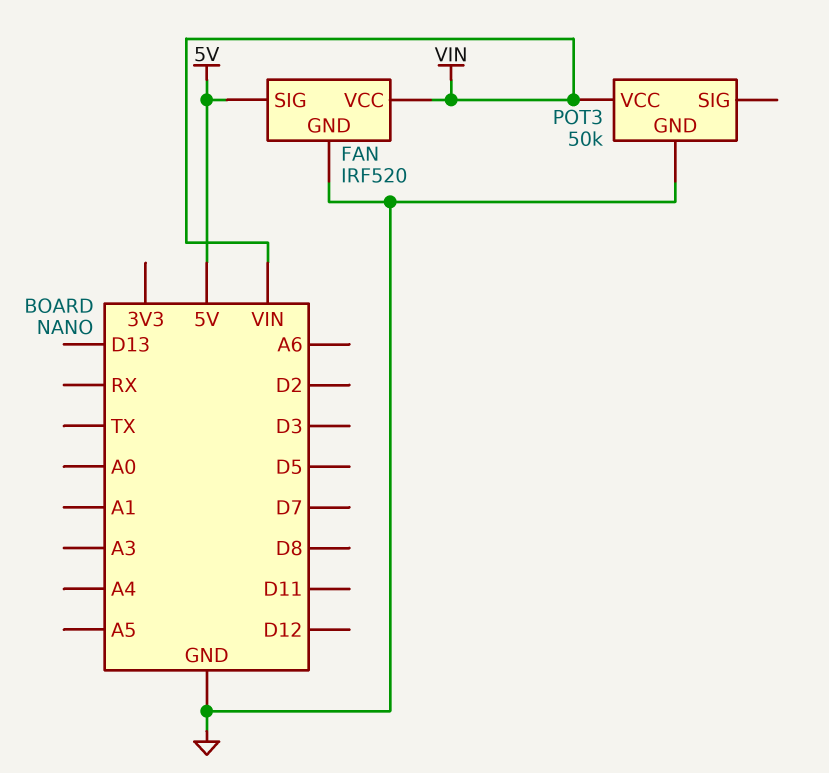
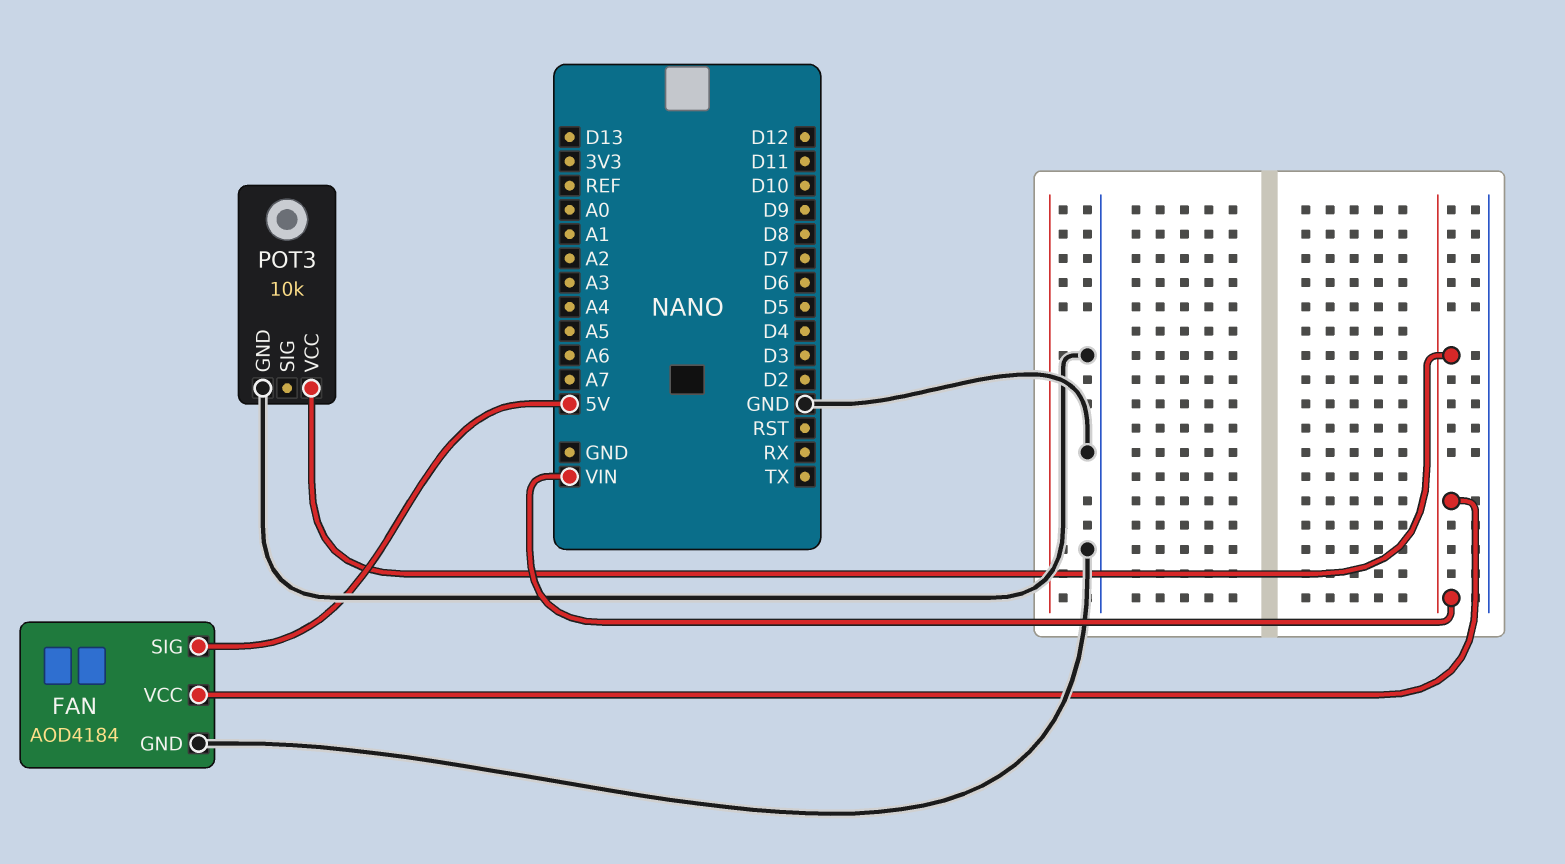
FAN: IRF520 -> AOD4184
POT3: 50k -> 10k

